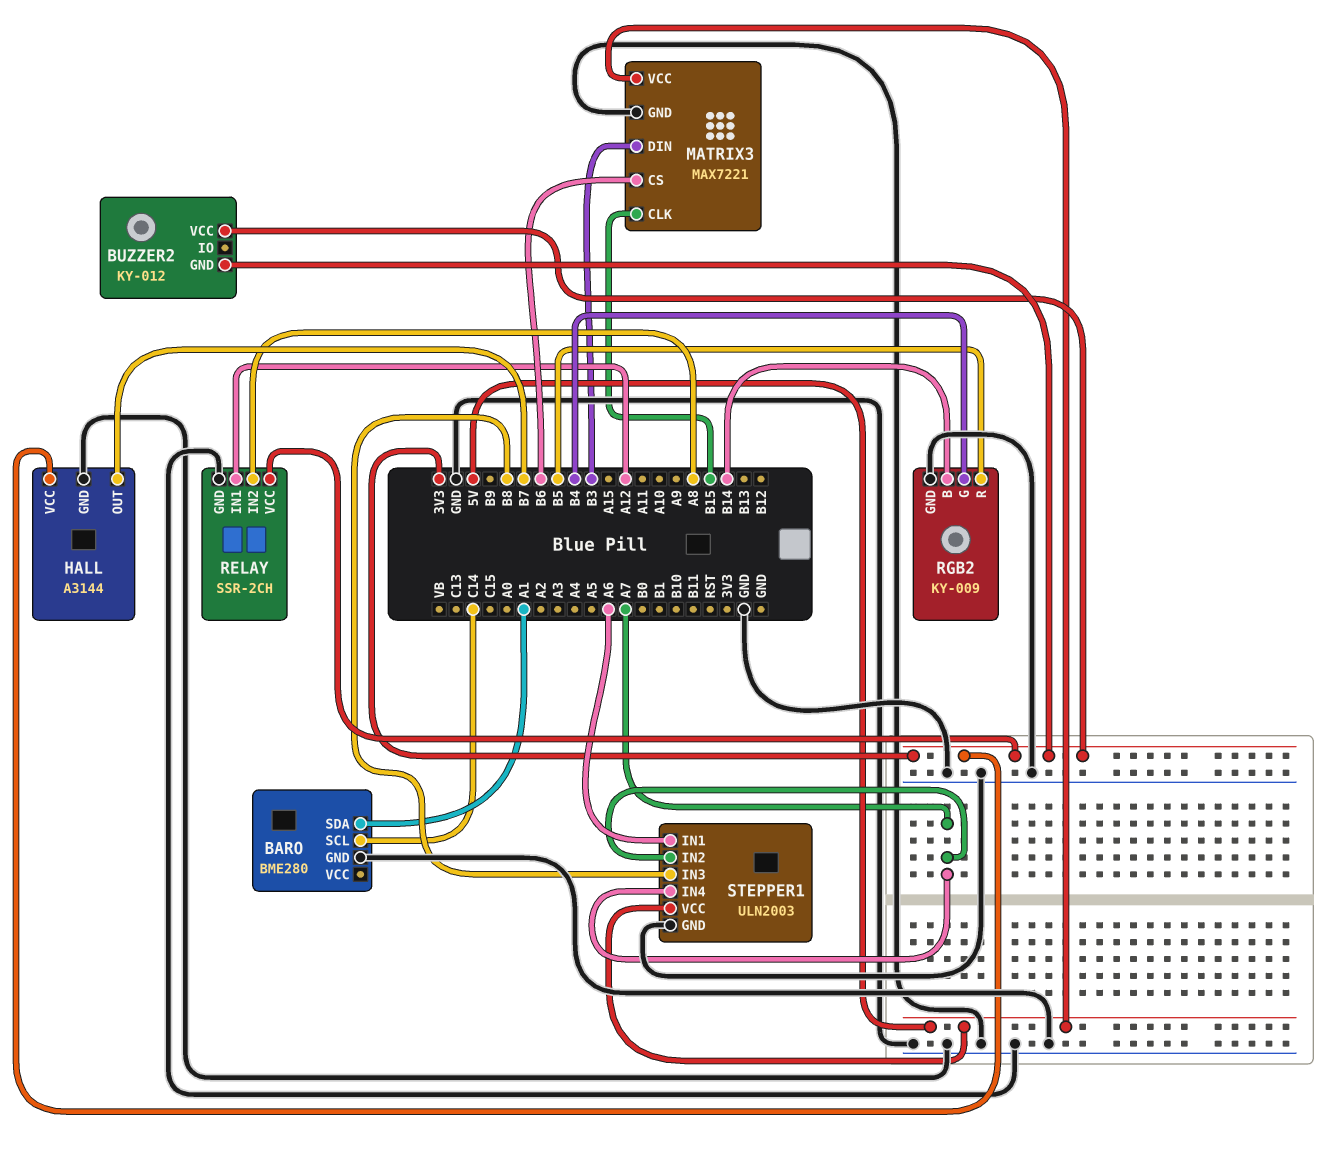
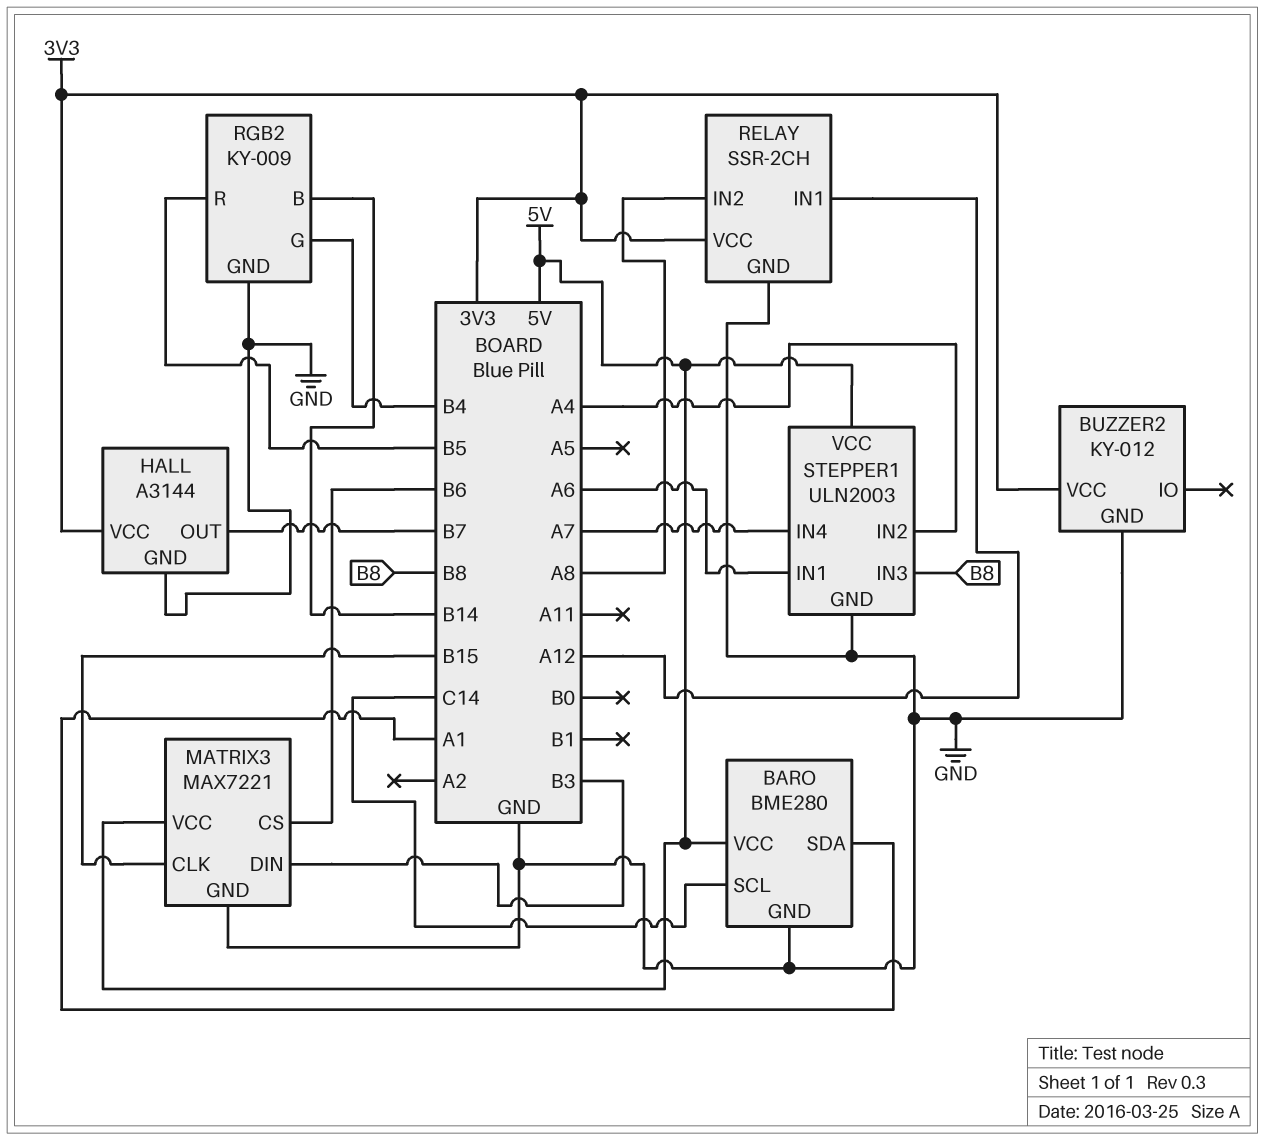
BARO pin VCC: none -> 5V
BUZZER2 pin GND: 3V3 -> GND
STEPPER1 pin IN2: A7 -> A4

